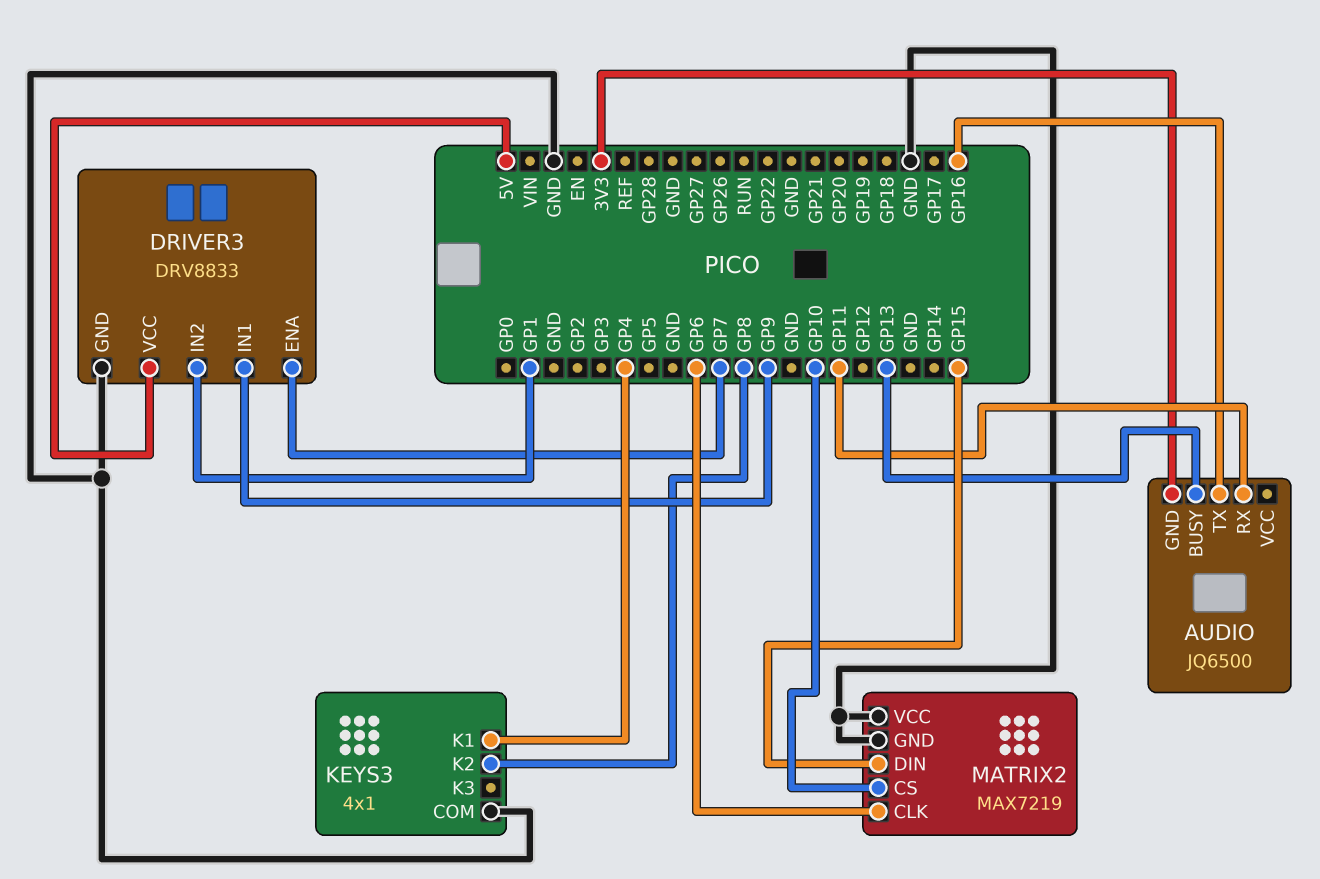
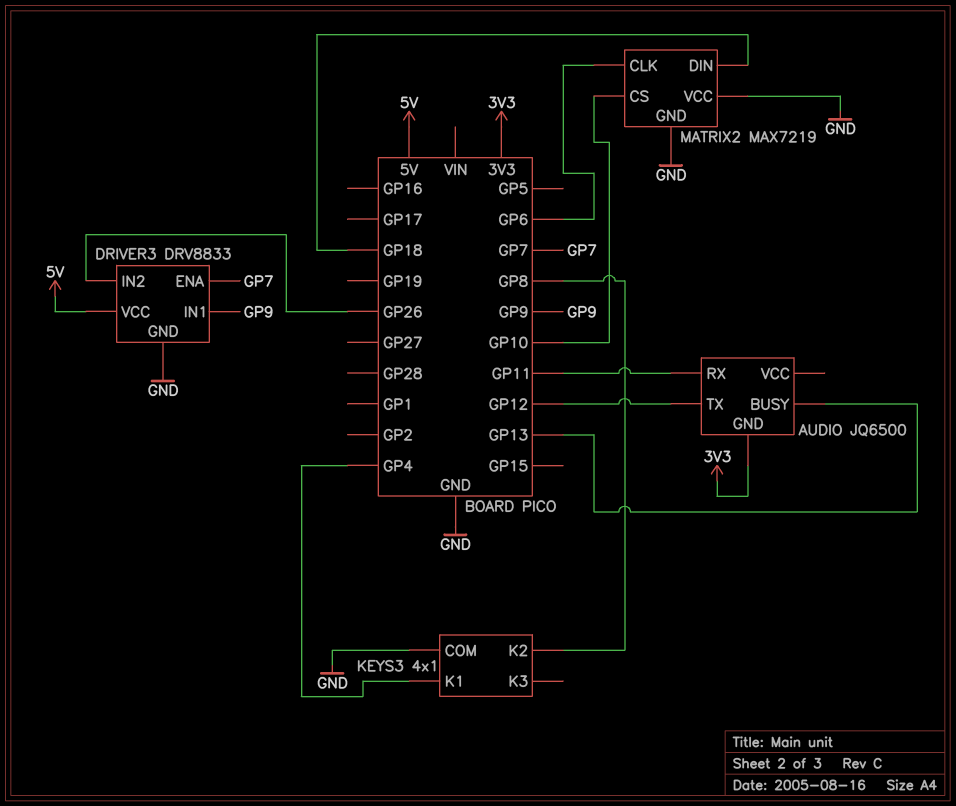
AUDIO pin TX: GP16 -> GP12
DRIVER3 pin IN2: GP1 -> GP26
MATRIX2 pin DIN: GP15 -> GP18

